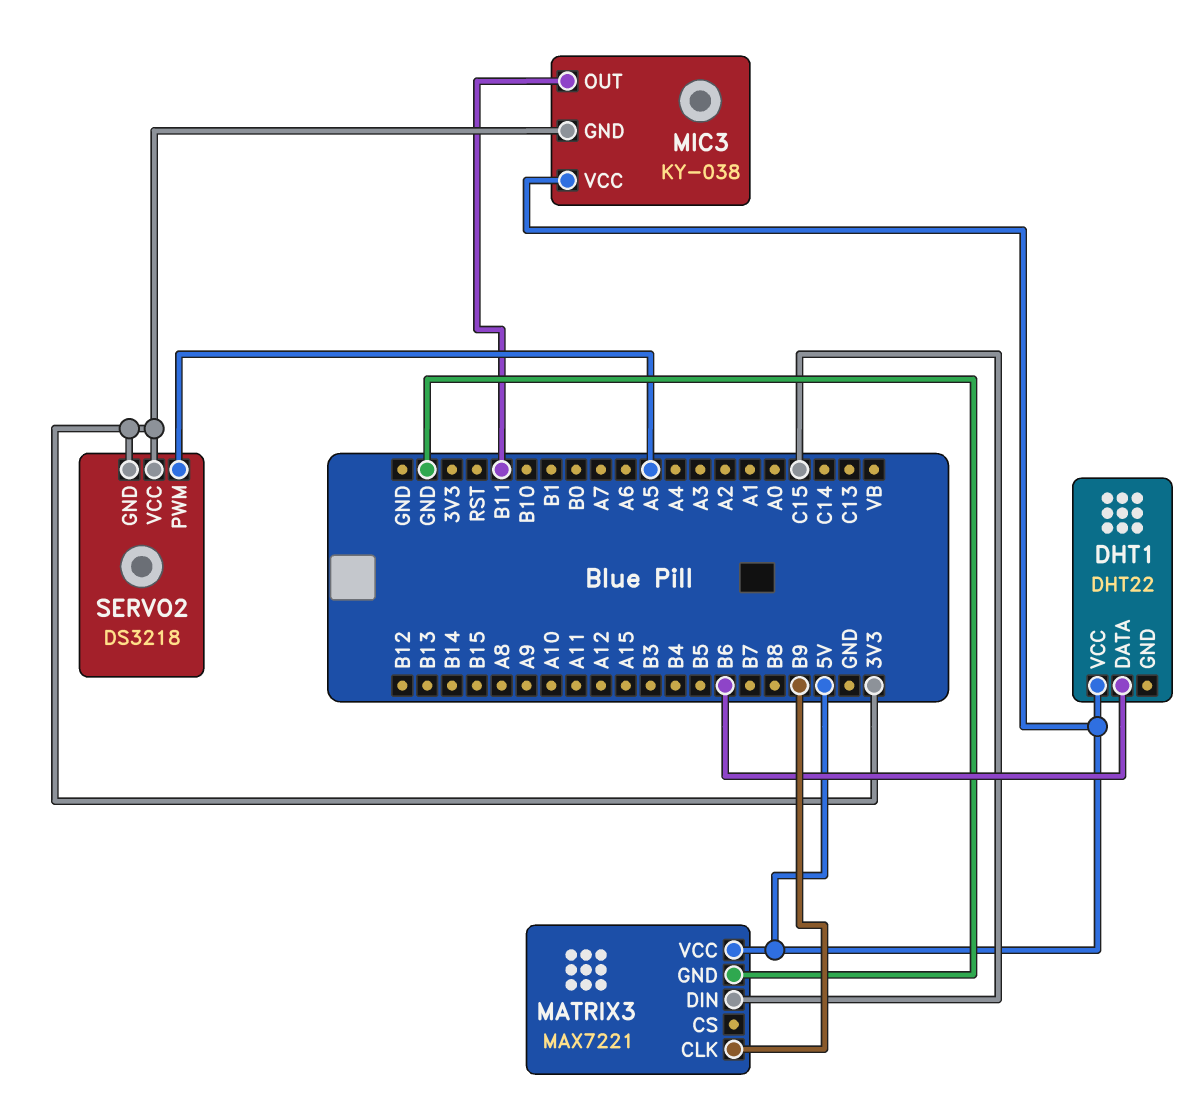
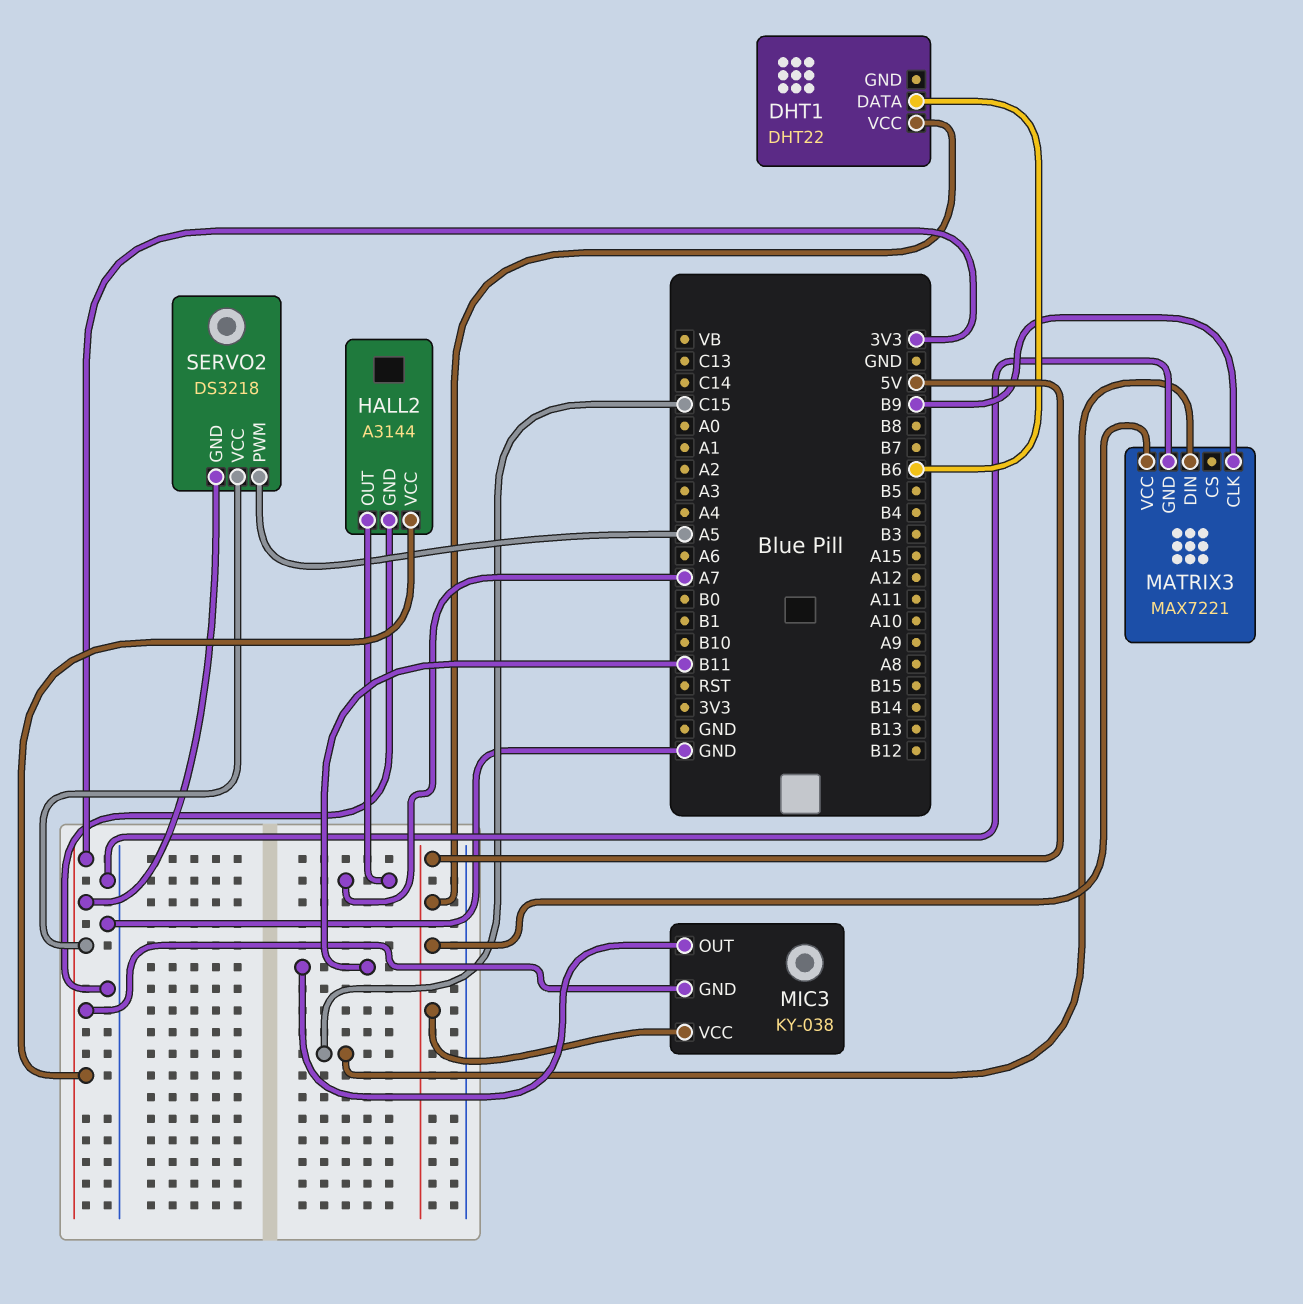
HALL2: none -> A3144
HALL2 pin GND: none -> GND
HALL2 pin OUT: none -> A7
HALL2 pin VCC: none -> 3V3

